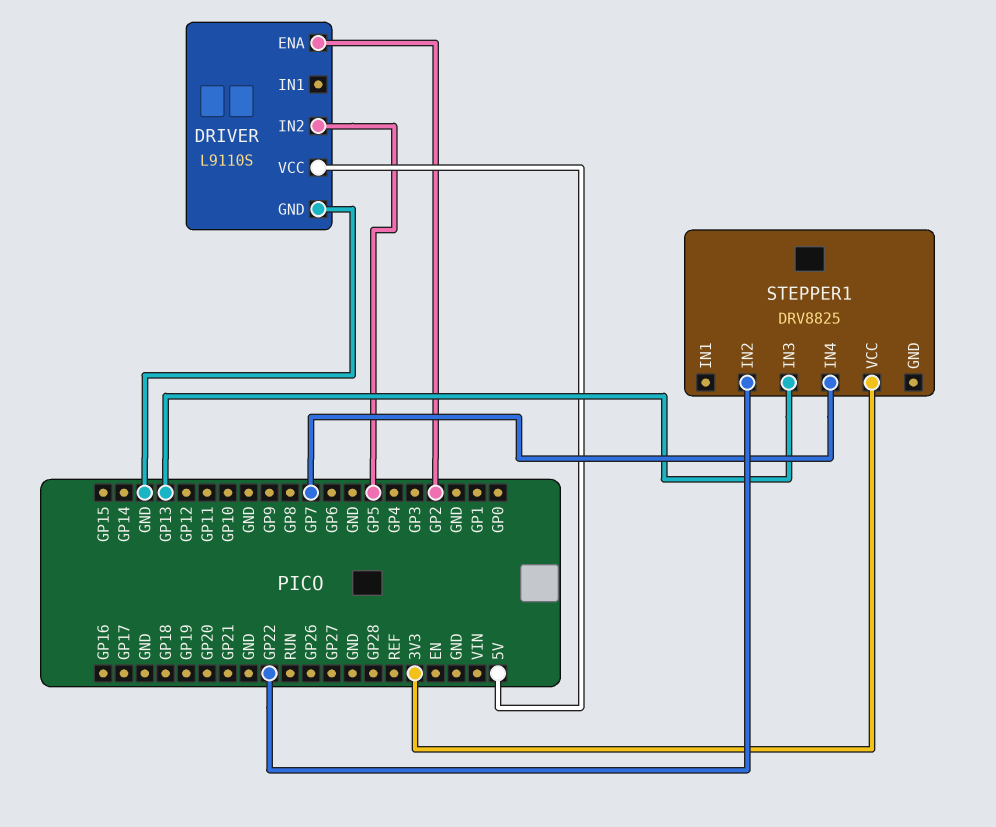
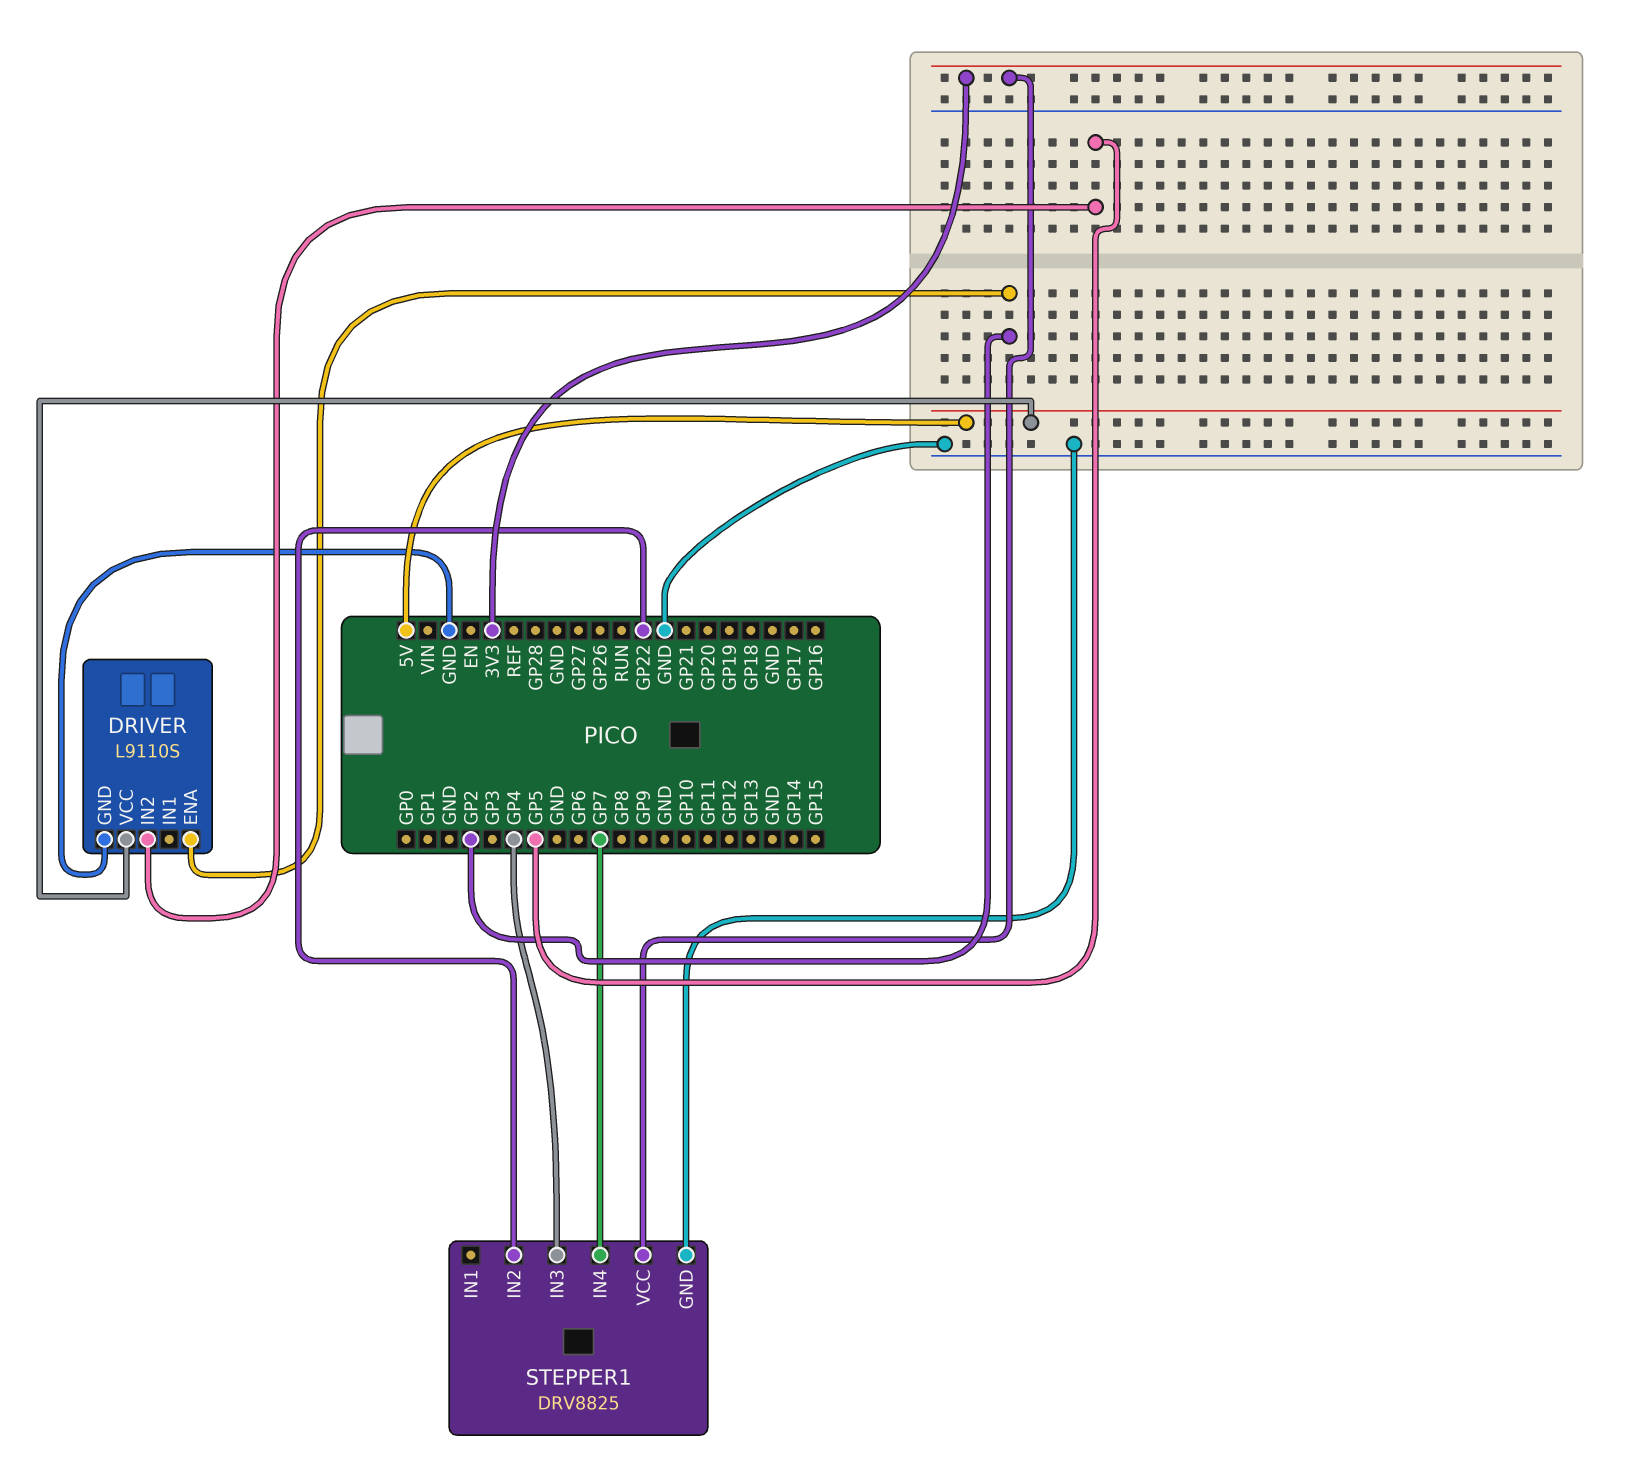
STEPPER1 pin GND: none -> GND
STEPPER1 pin IN3: GP13 -> GP4

